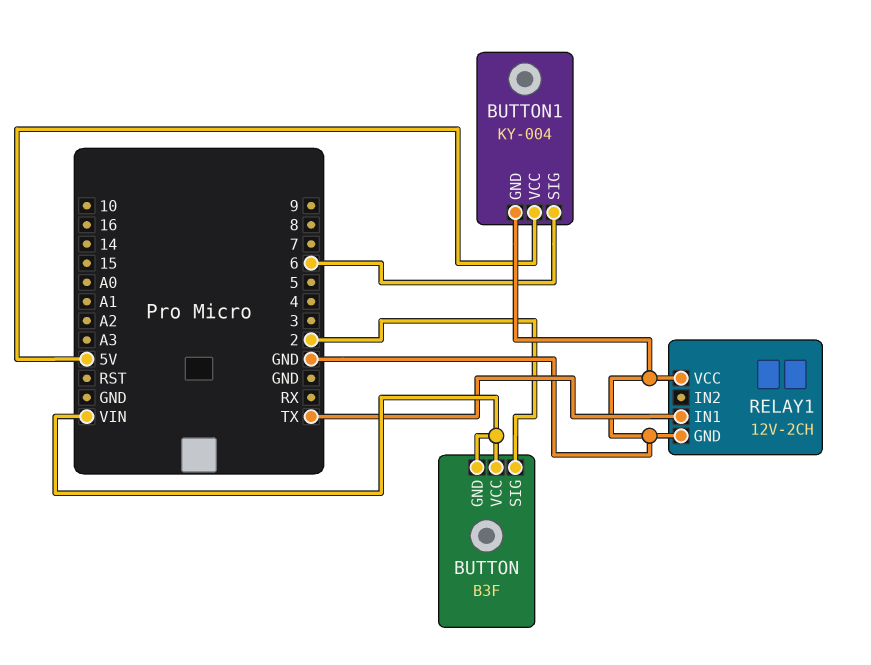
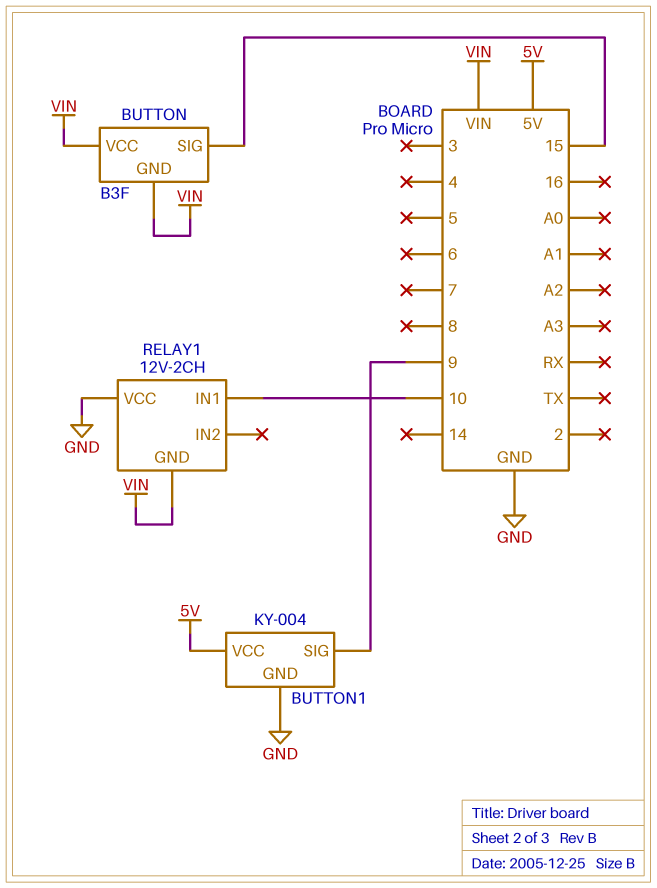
BUTTON pin SIG: 2 -> 15
BUTTON1 pin SIG: 6 -> 9
RELAY1 pin GND: GND -> VIN
RELAY1 pin IN1: TX -> 10

